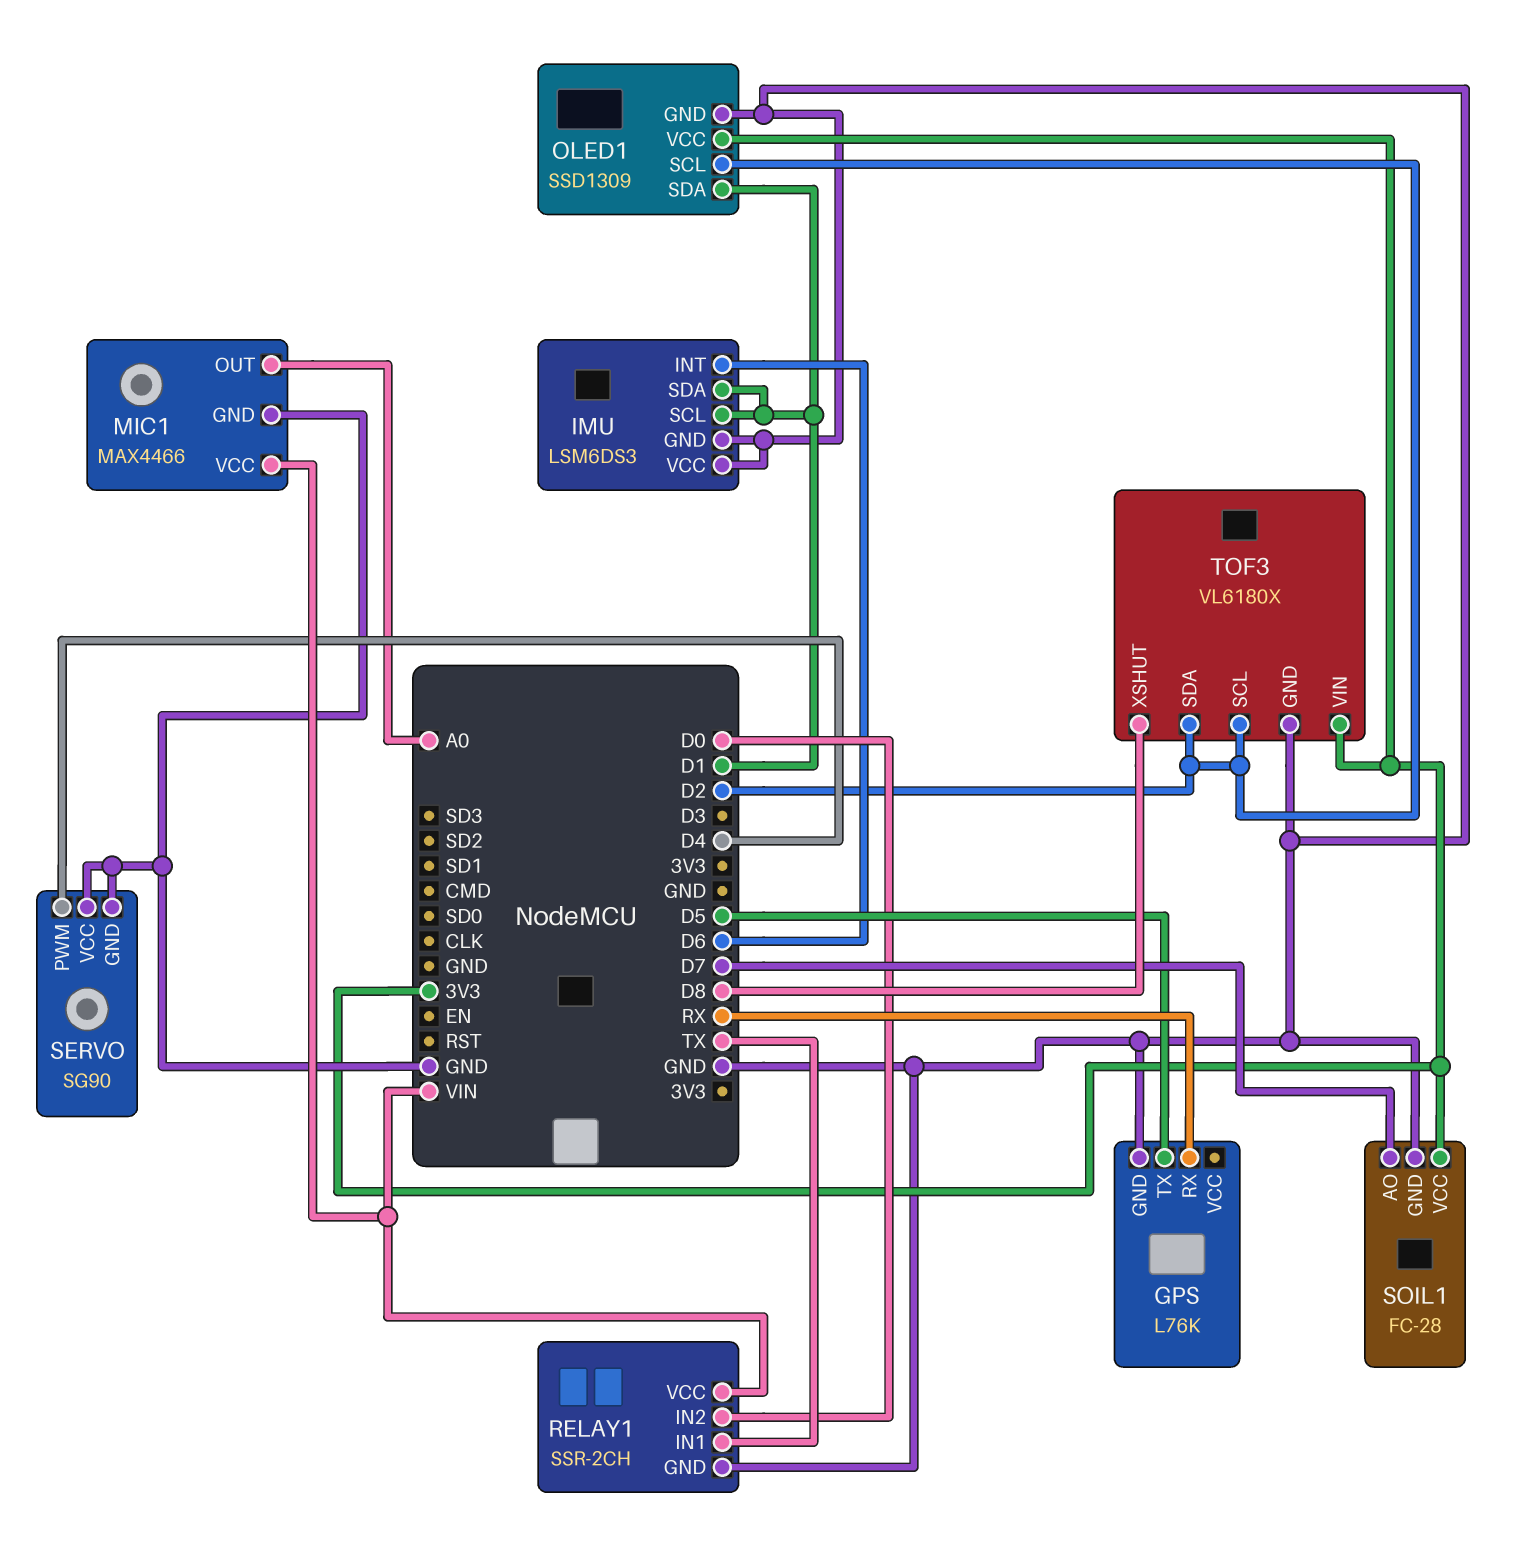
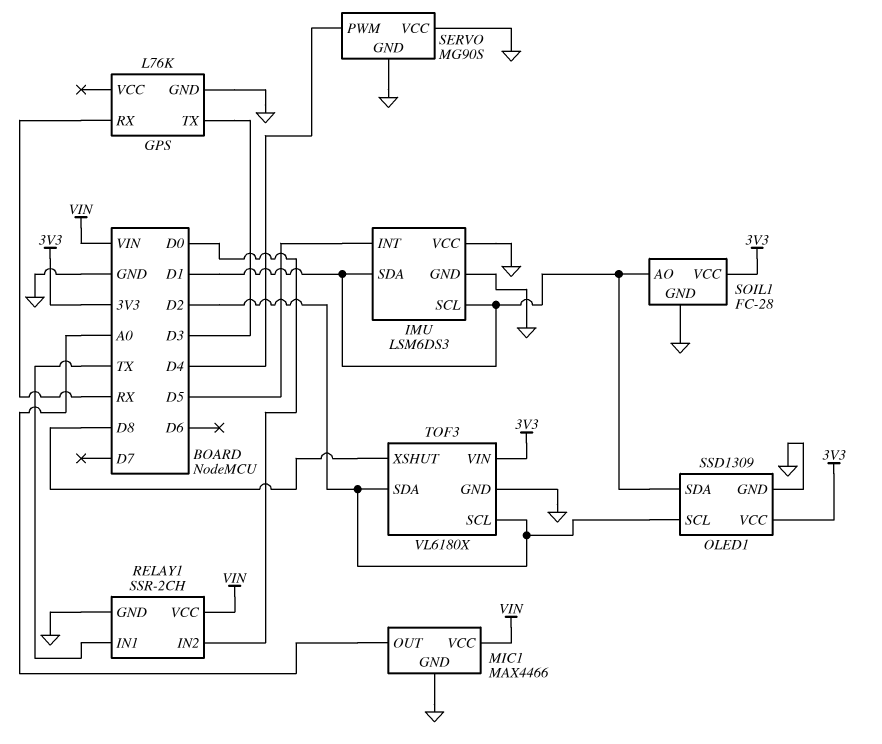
GPS pin TX: D5 -> D3
IMU pin INT: D6 -> D5
SERVO: SG90 -> MG90S
SOIL1 pin AO: D7 -> D1

